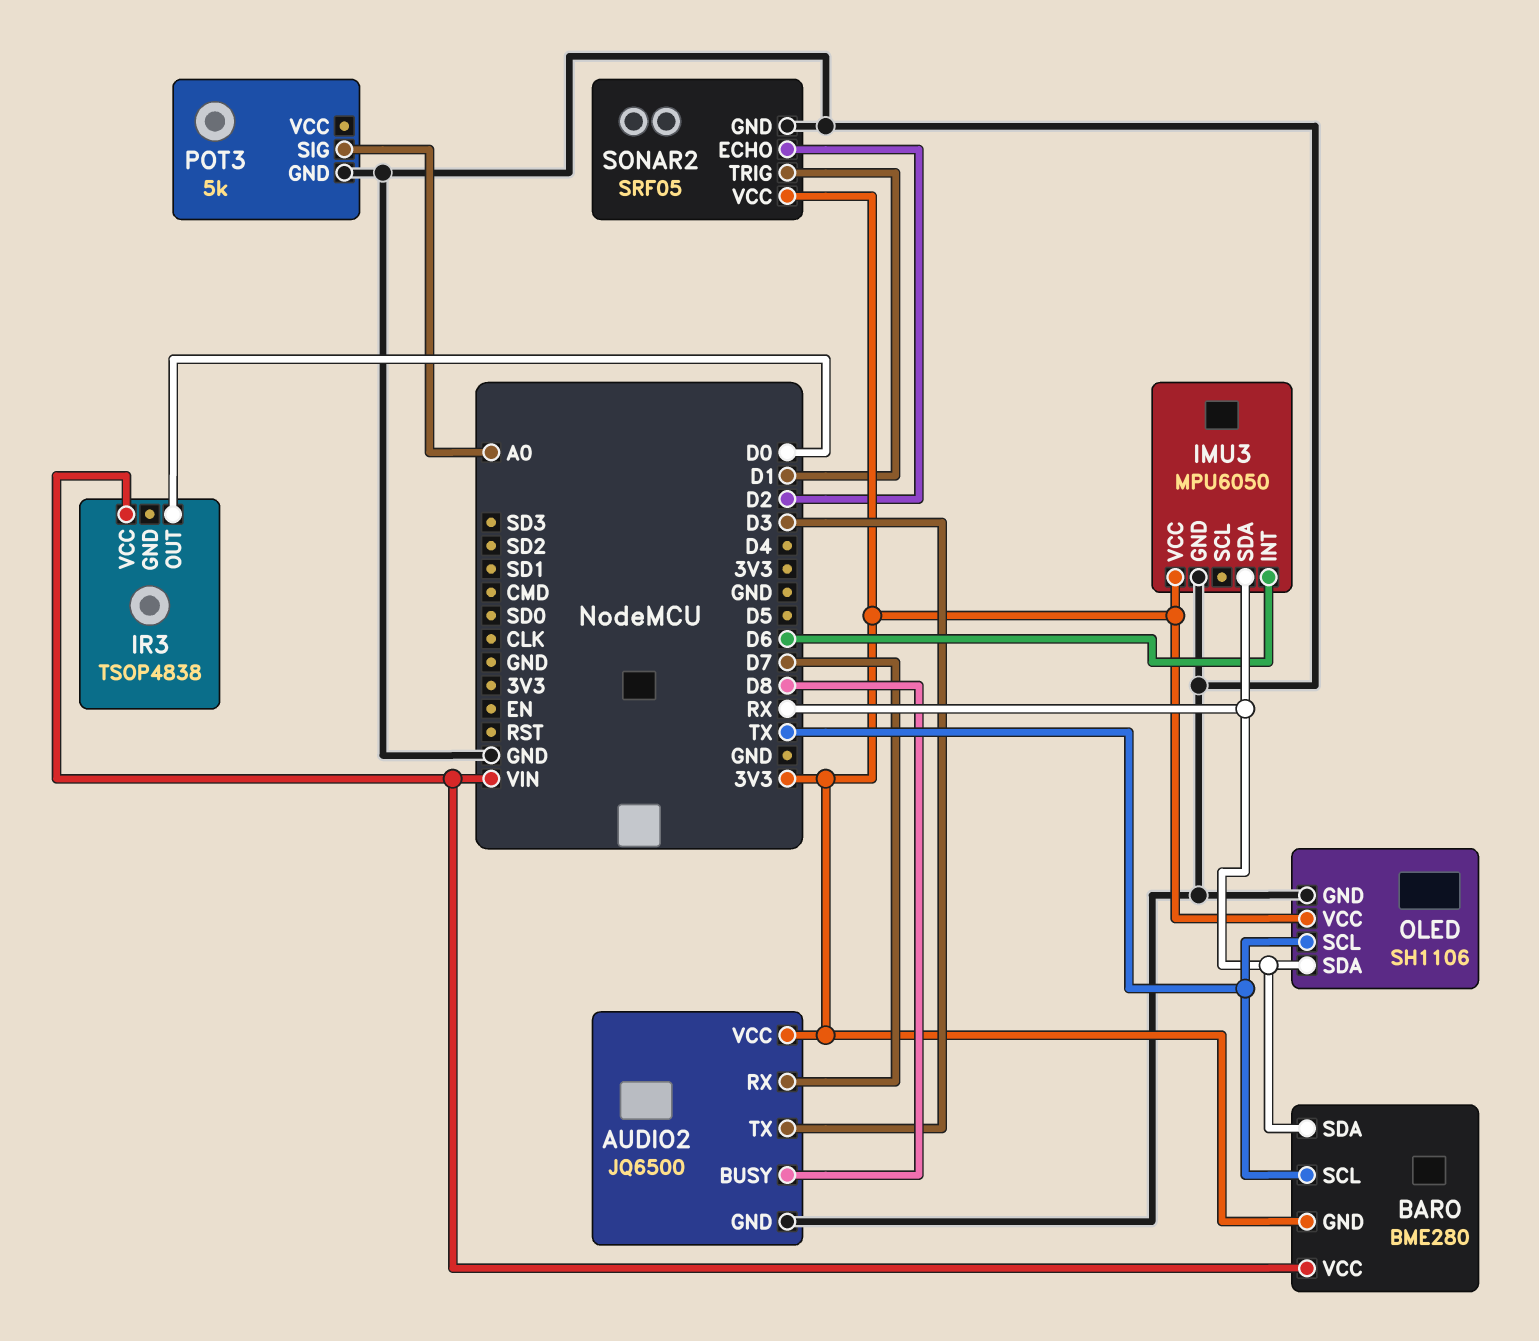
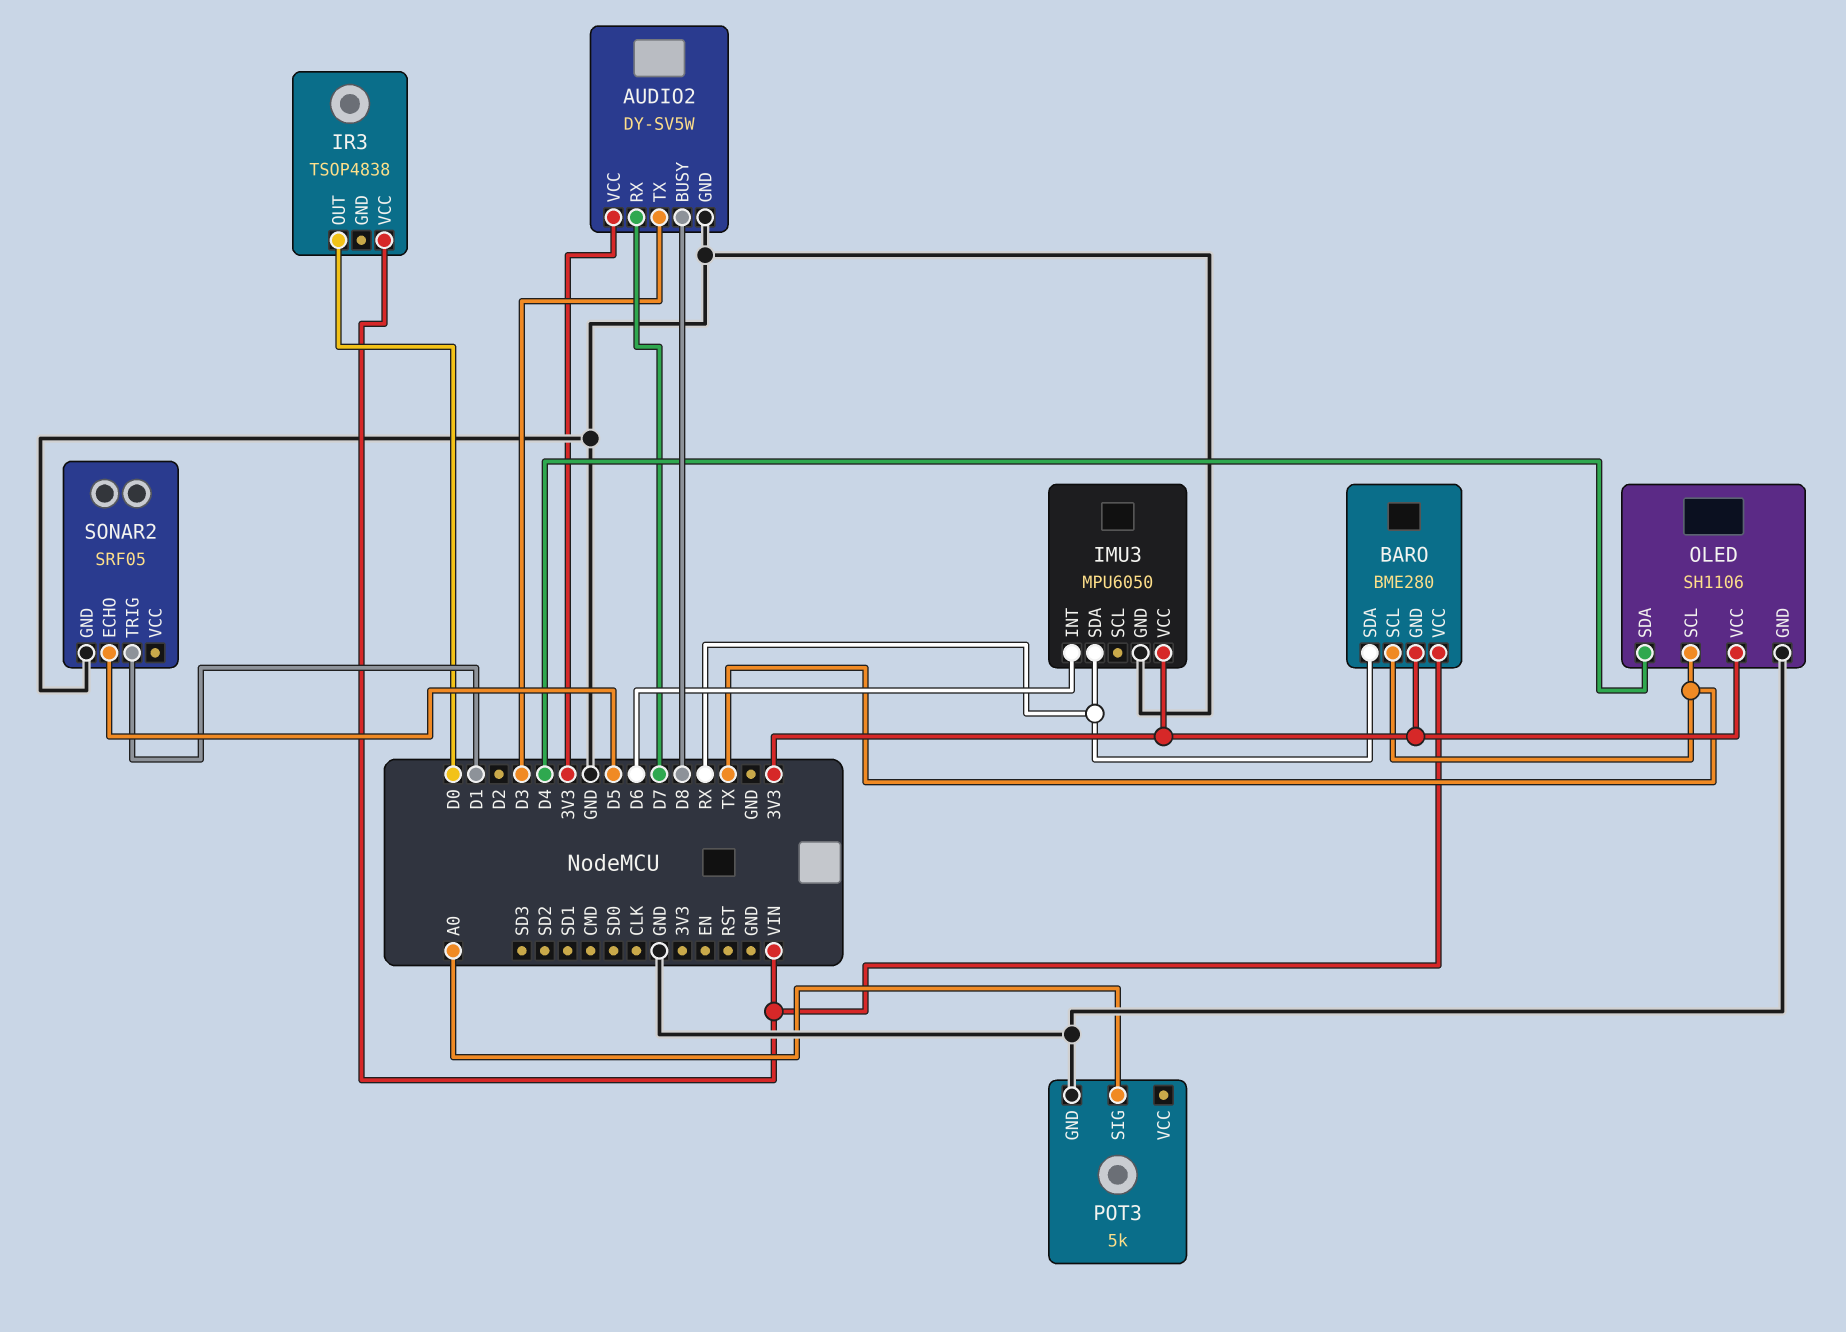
AUDIO2: JQ6500 -> DY-SV5W
OLED pin SDA: RX -> D4
SONAR2 pin ECHO: D2 -> D5
SONAR2 pin VCC: 3V3 -> none

